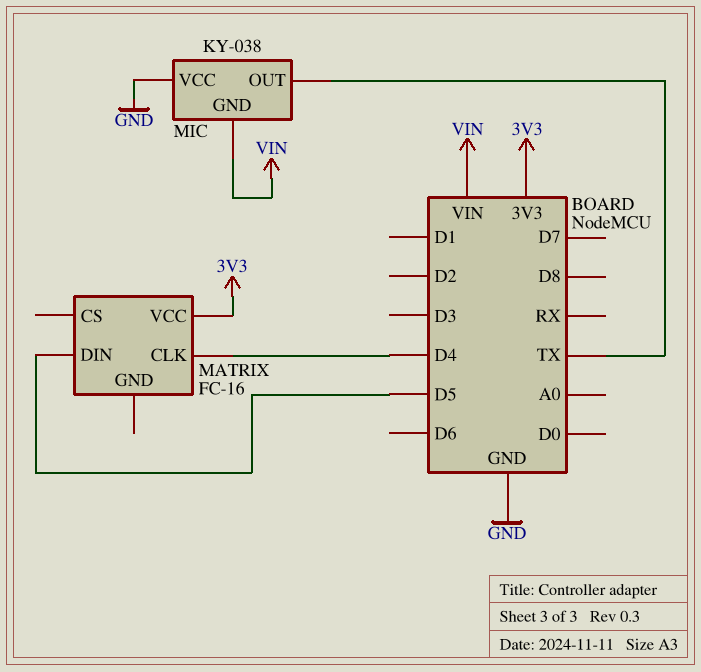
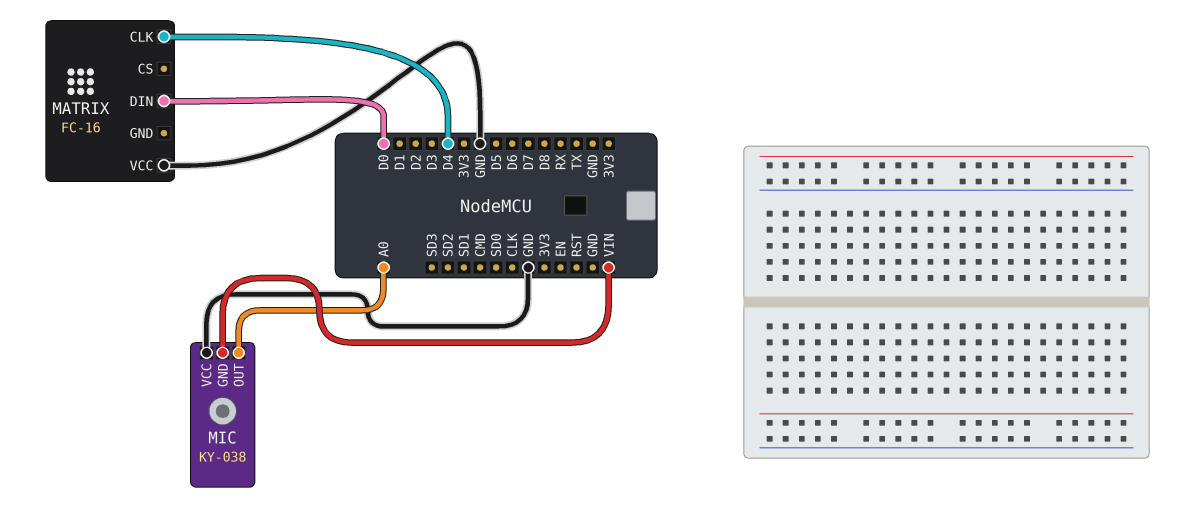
MATRIX pin DIN: D5 -> D0
MATRIX pin VCC: 3V3 -> GND
MIC pin OUT: TX -> A0

